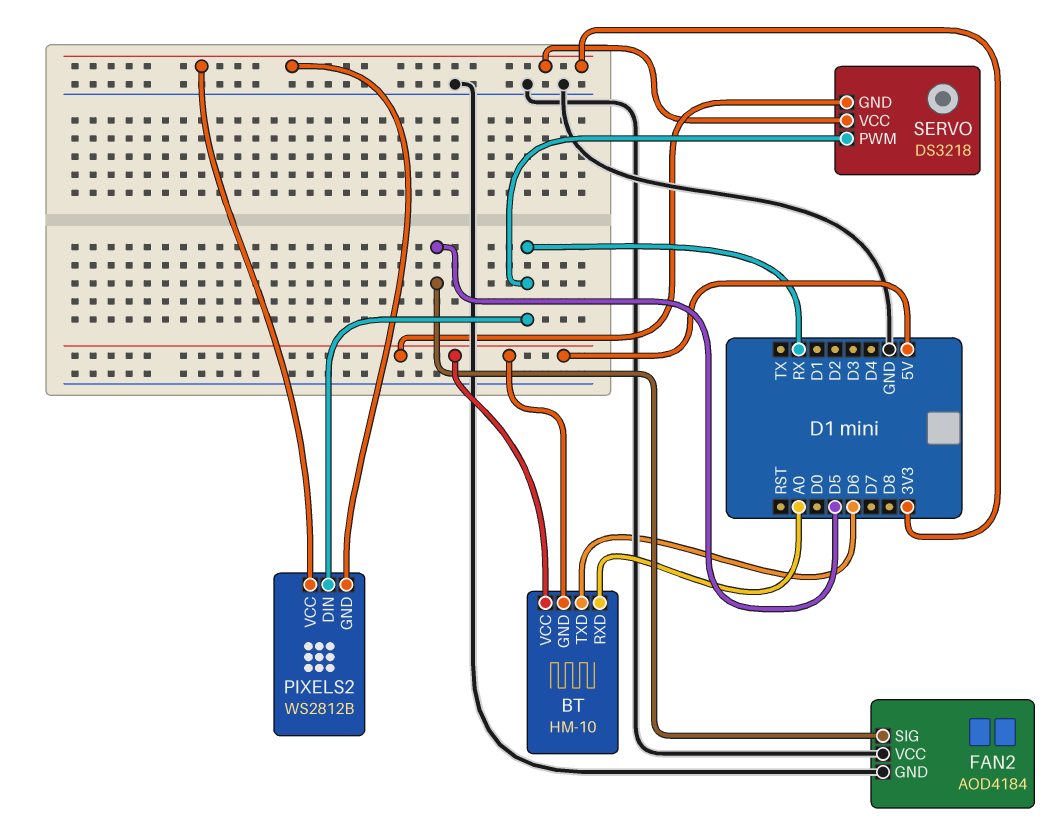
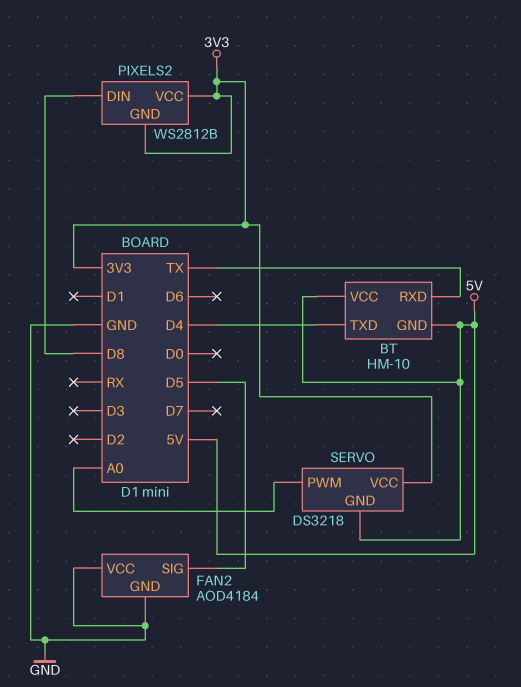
BT pin RXD: A0 -> TX
BT pin TXD: D6 -> D4
PIXELS2 pin DIN: RX -> D8
SERVO pin PWM: RX -> A0

